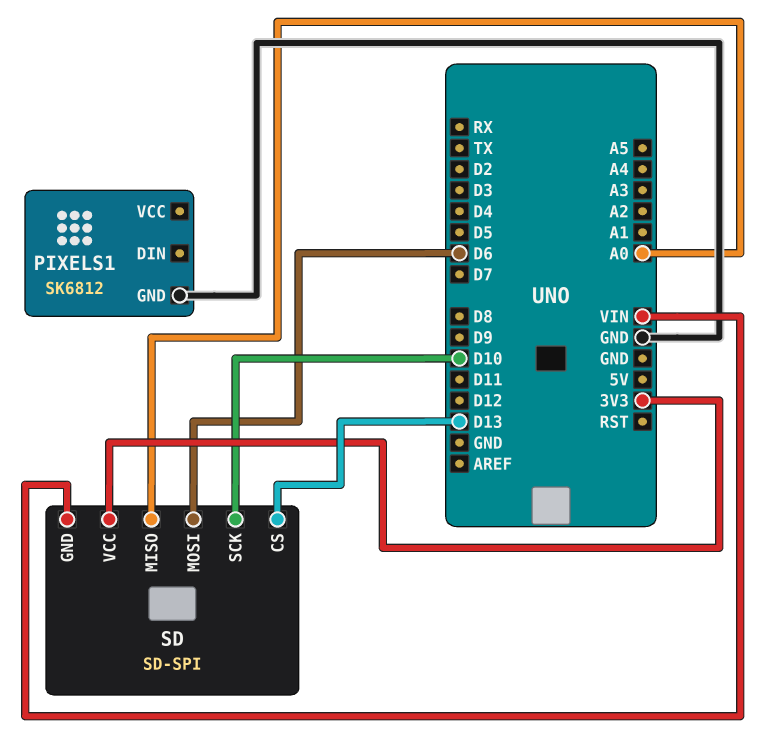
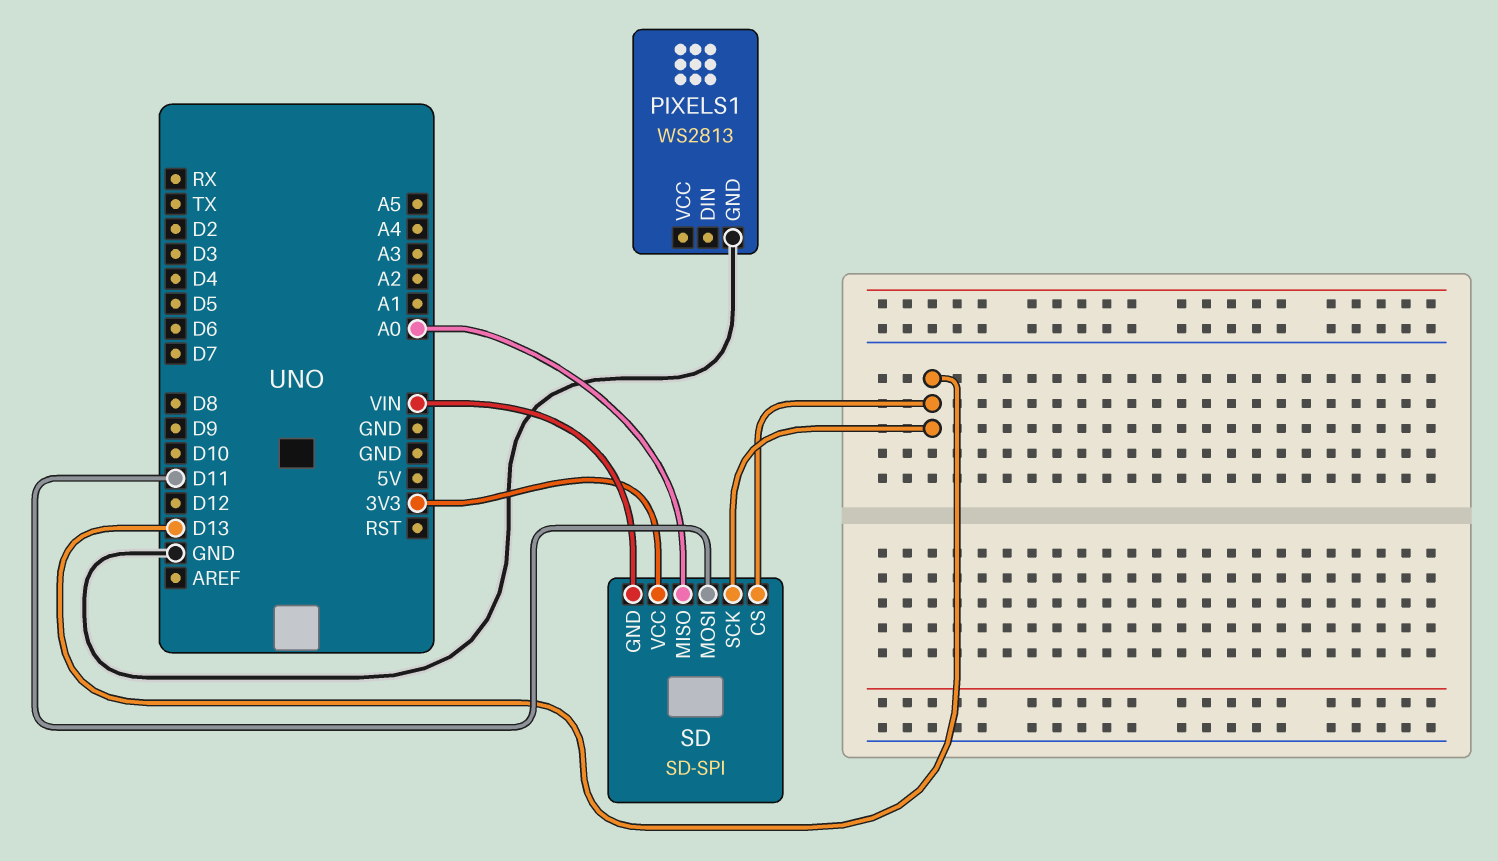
PIXELS1: SK6812 -> WS2813
SD pin MOSI: D6 -> D11
SD pin SCK: D10 -> D13

